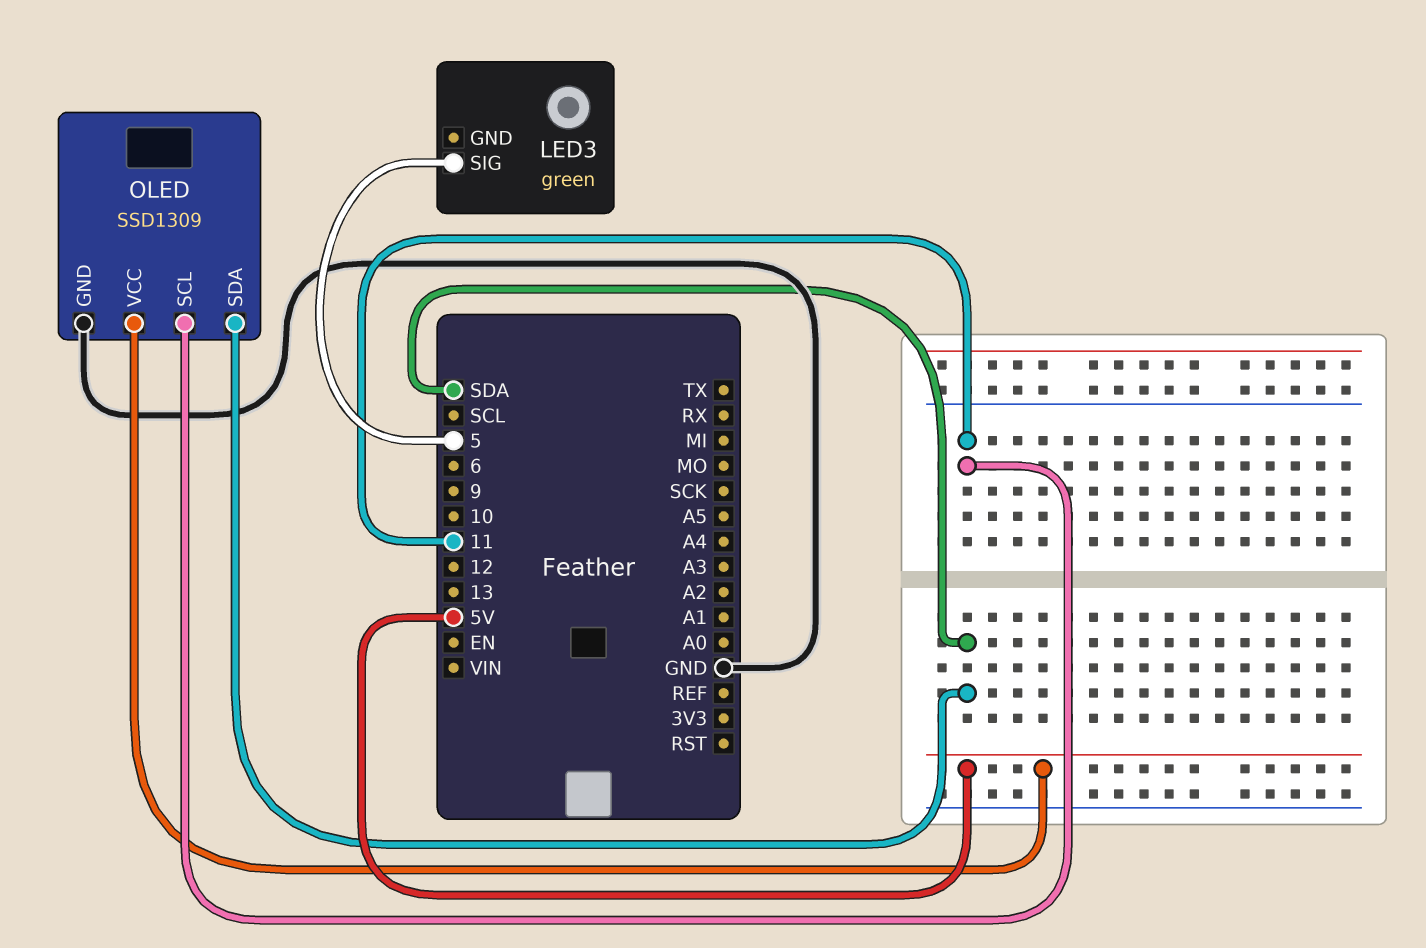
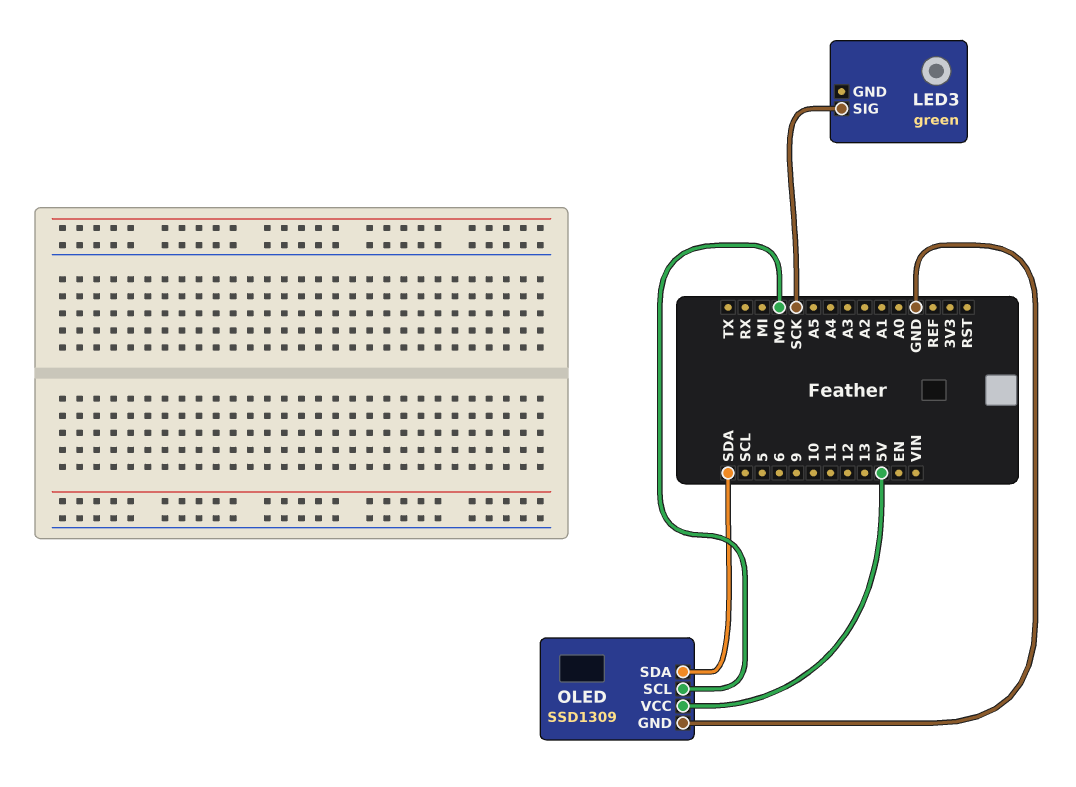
LED3 pin SIG: 5 -> SCK
OLED pin SCL: 11 -> MO

